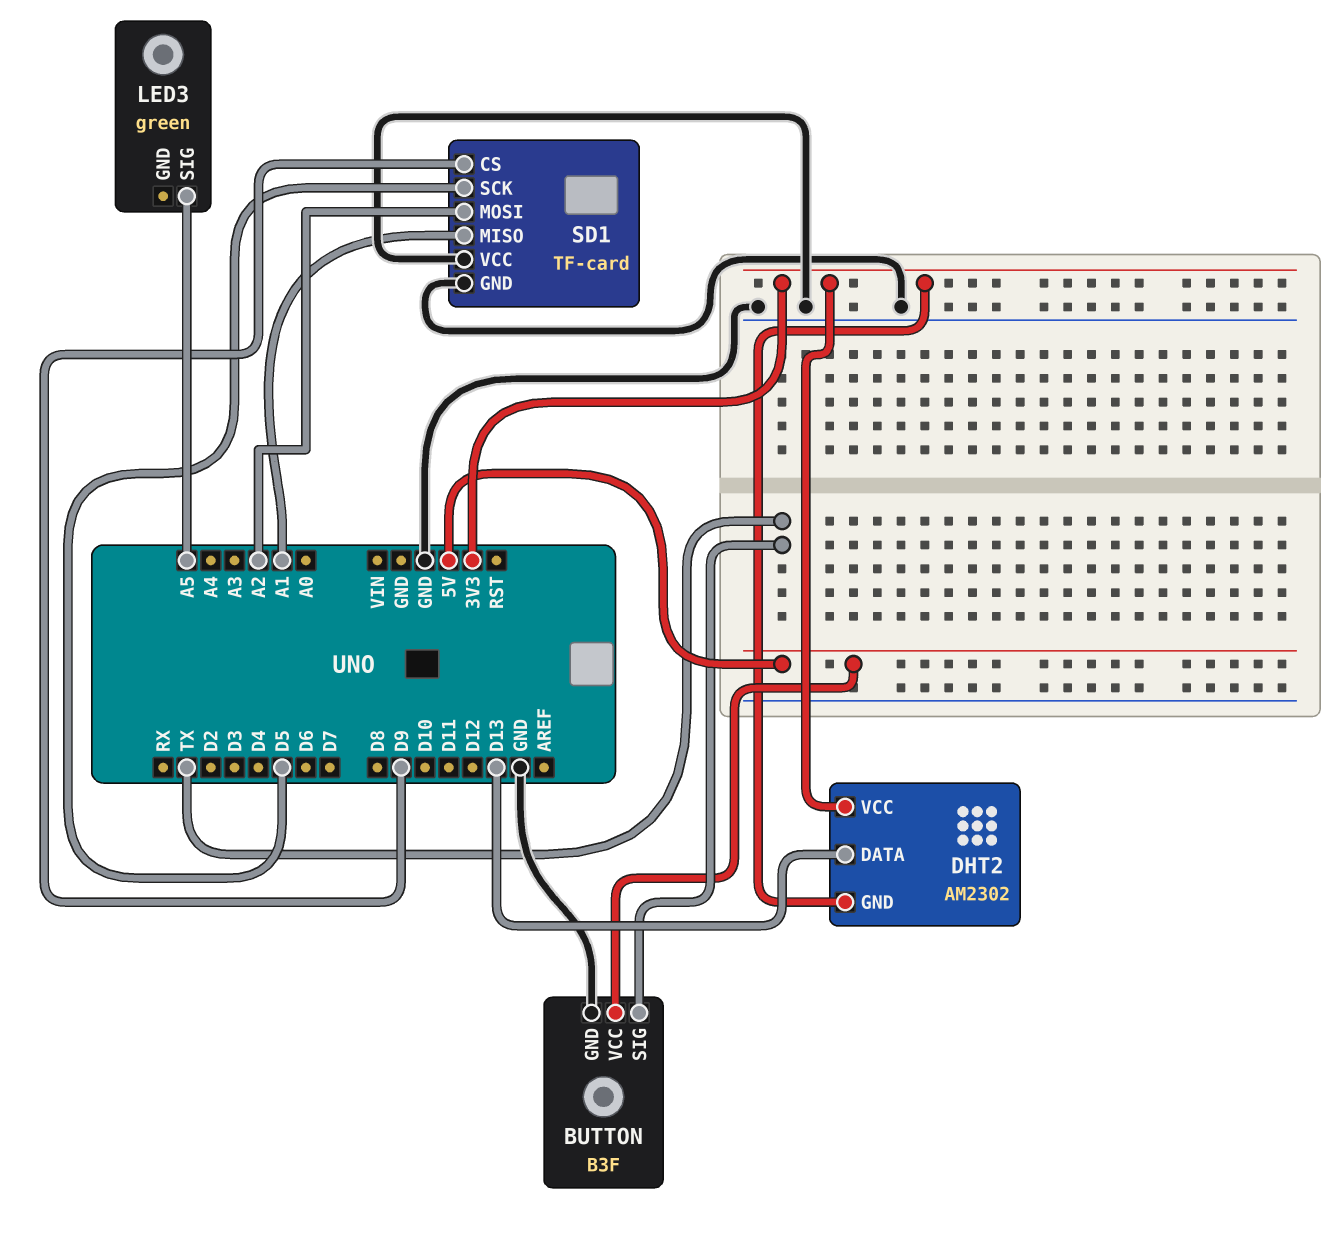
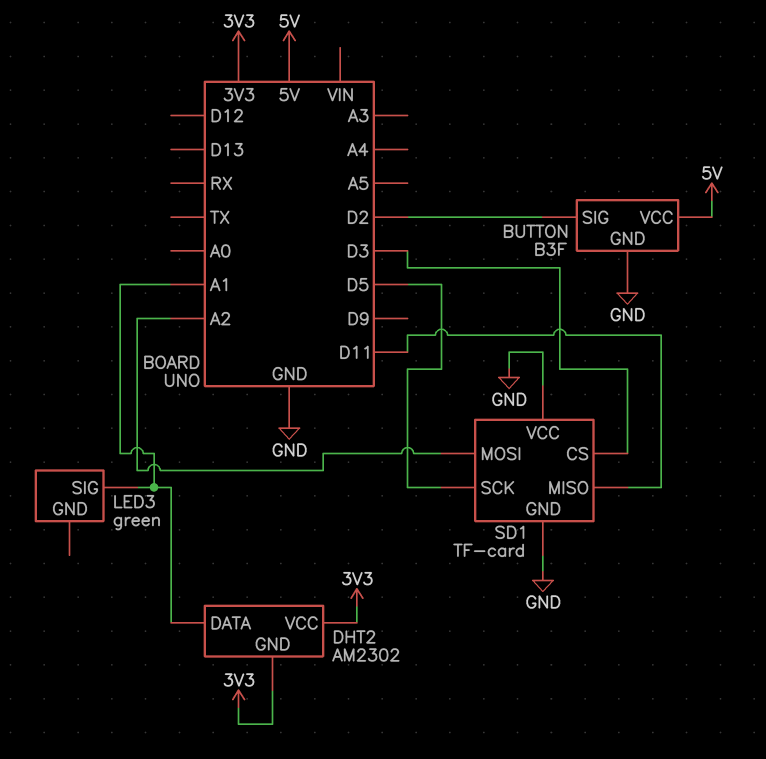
BUTTON pin SIG: TX -> D2
DHT2 pin DATA: D13 -> A1
LED3 pin SIG: A5 -> A1
SD1 pin CS: D9 -> D3
SD1 pin MISO: A1 -> D11

